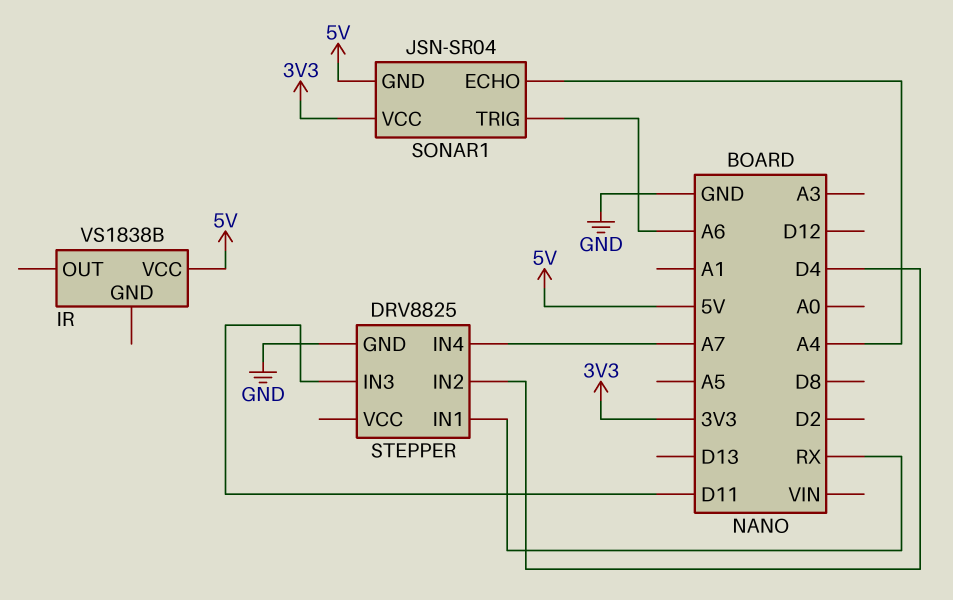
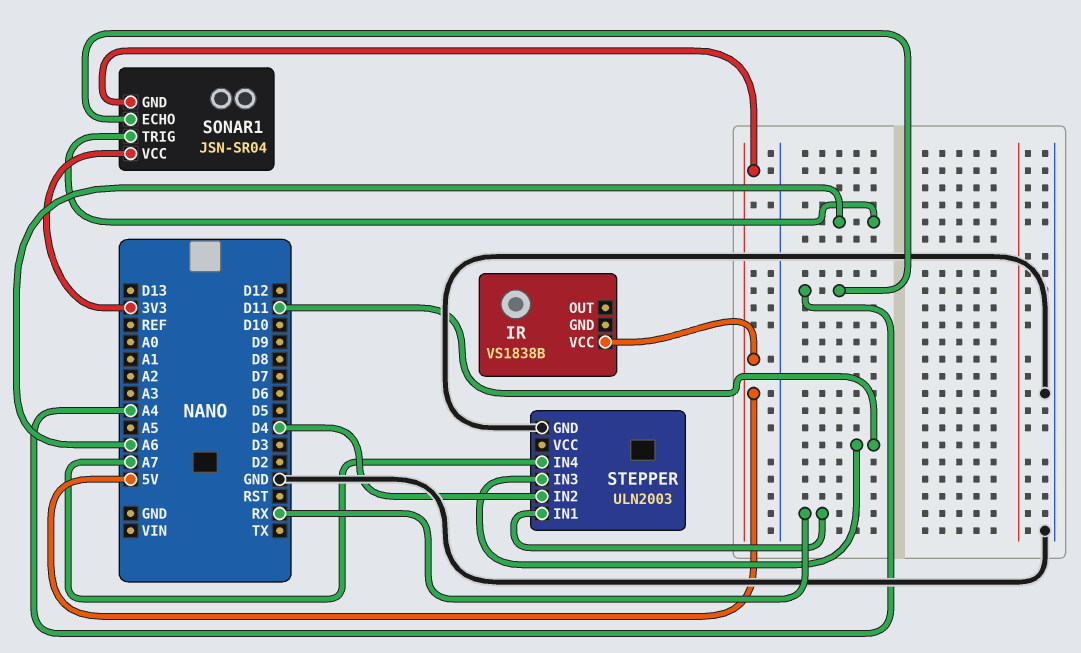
STEPPER: DRV8825 -> ULN2003

